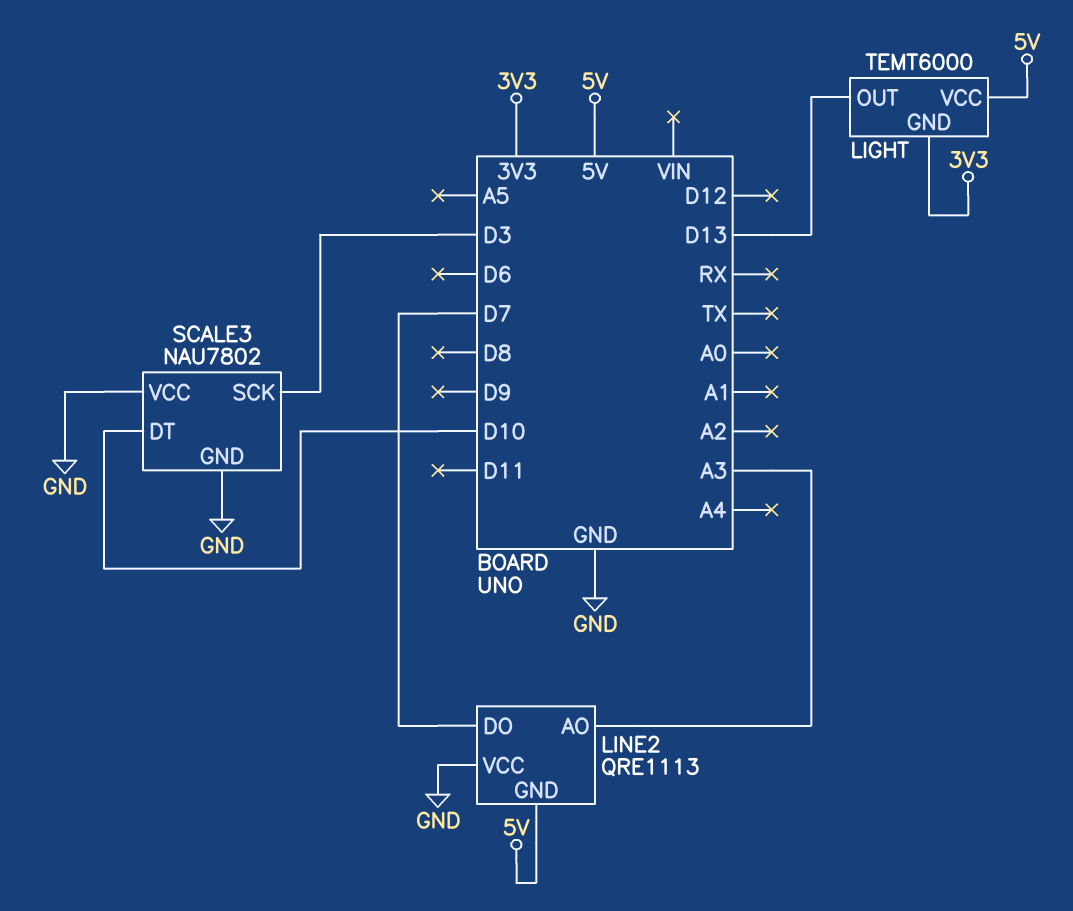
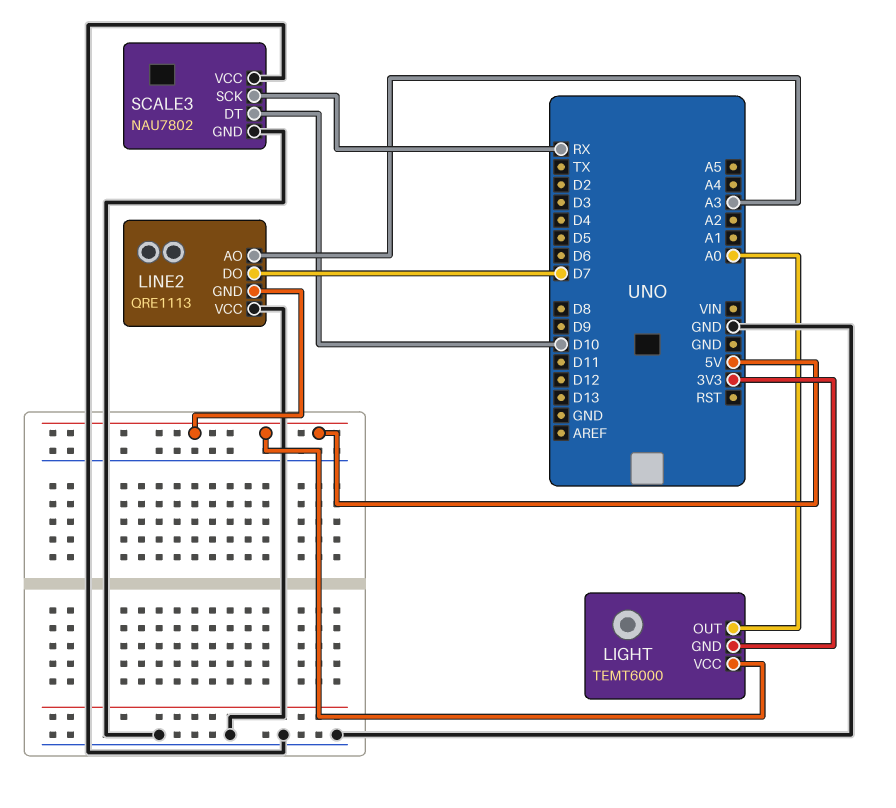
LIGHT pin OUT: D13 -> A0
SCALE3 pin SCK: D3 -> RX

